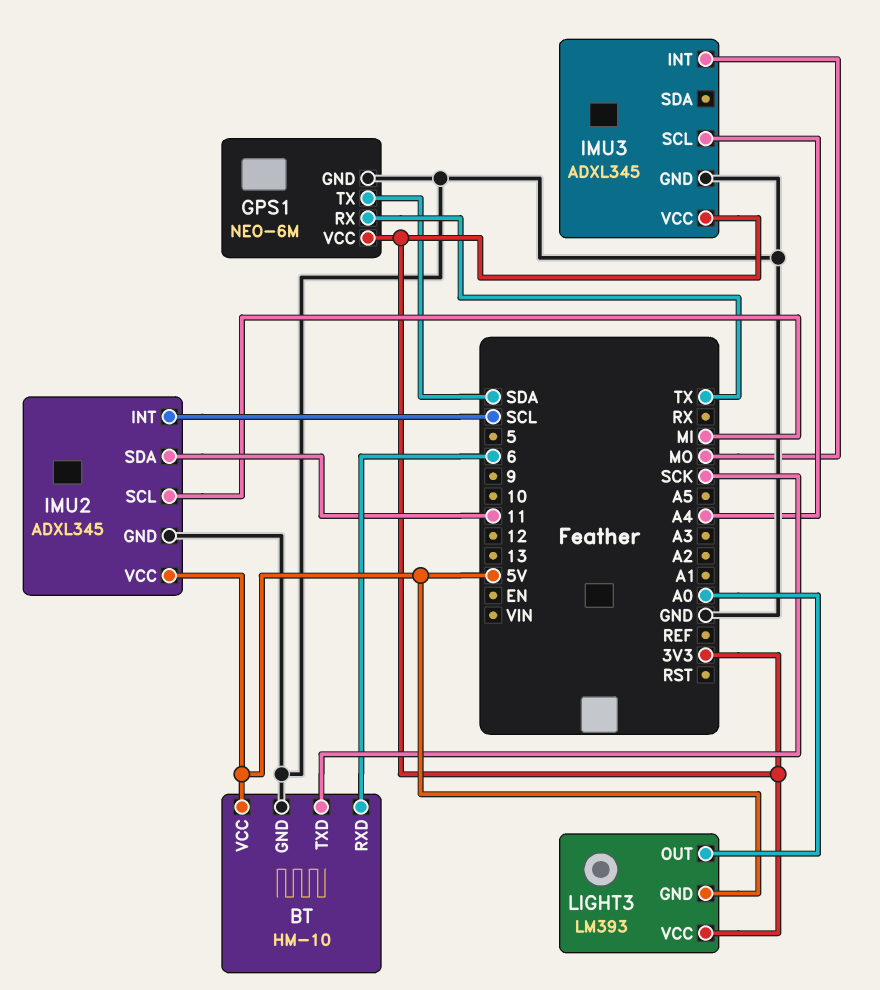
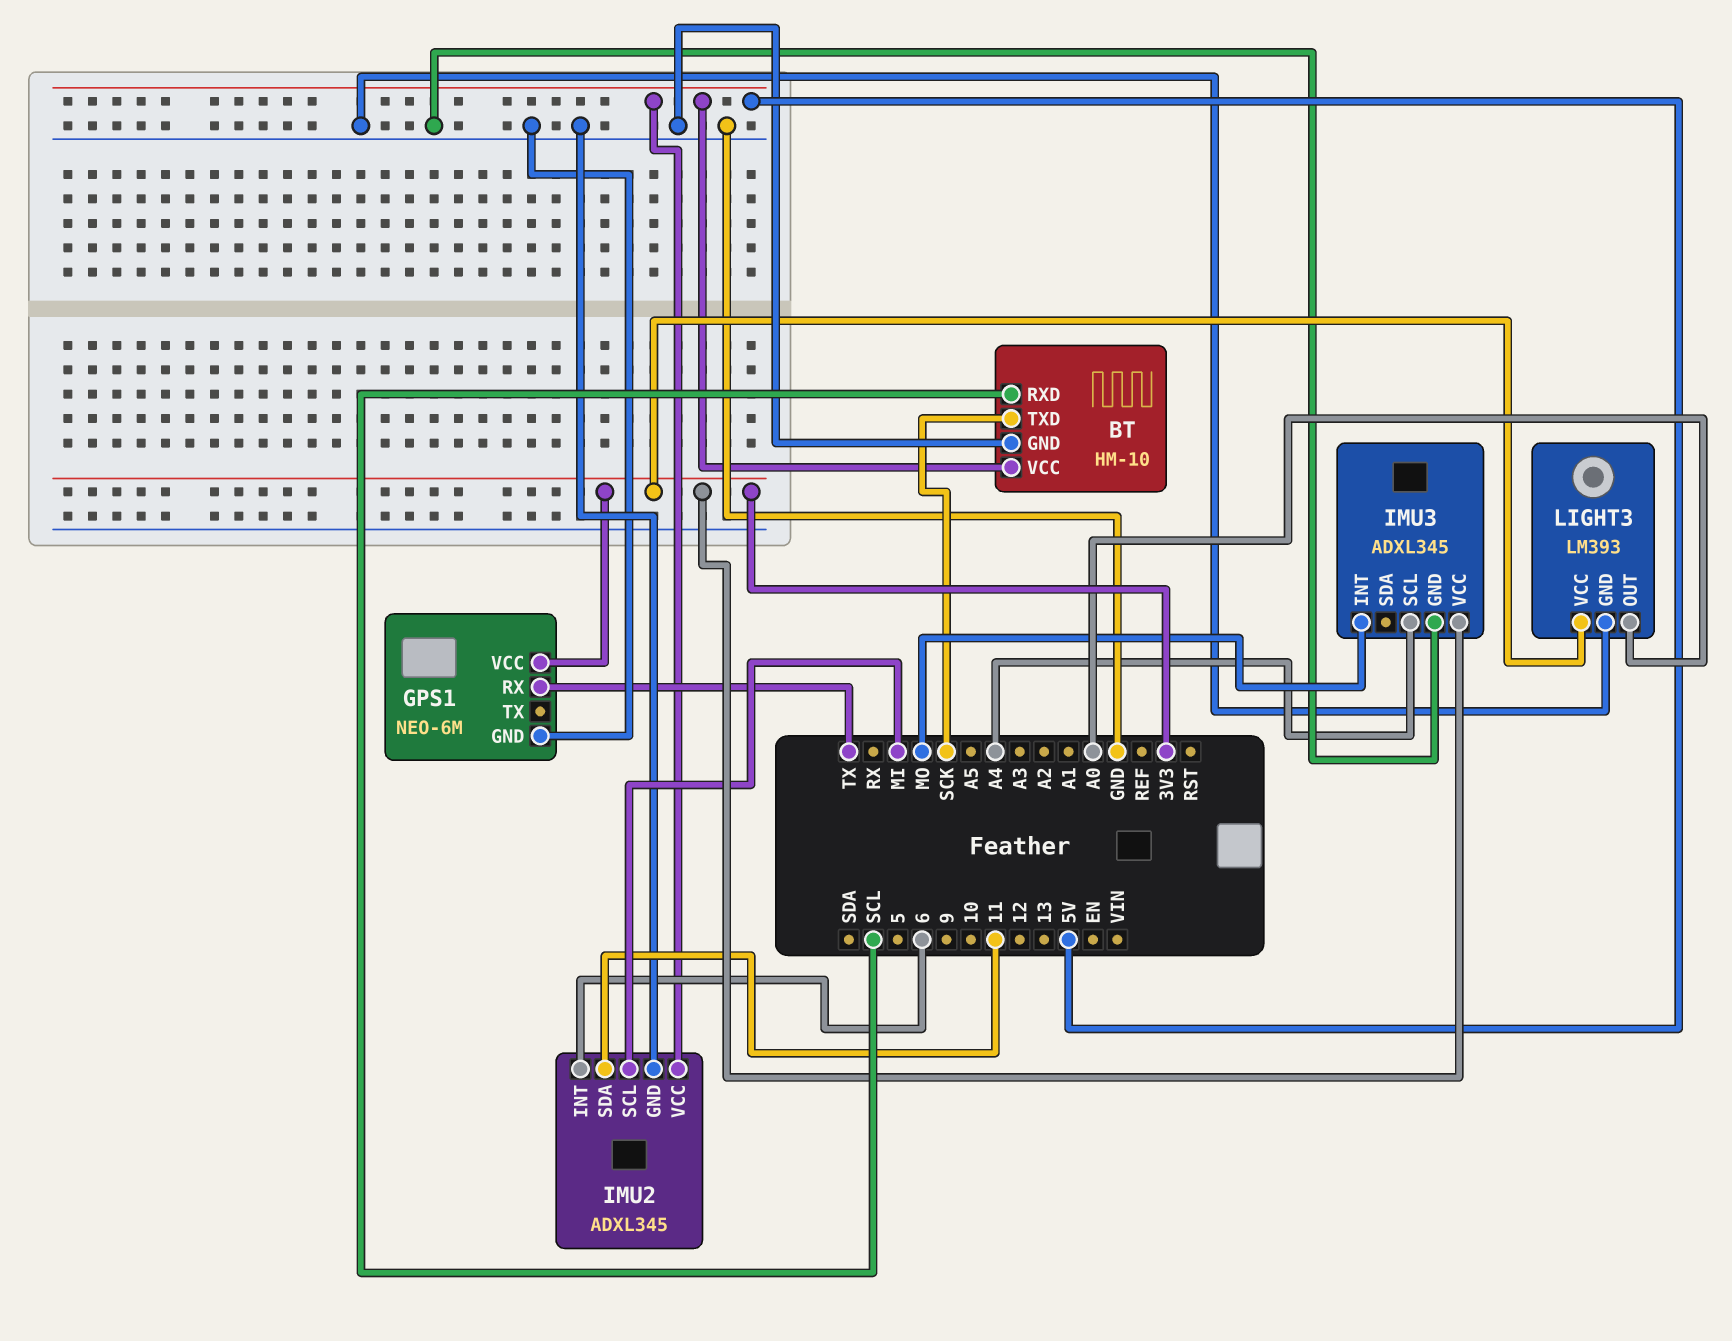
BT pin RXD: 6 -> SCL
GPS1 pin TX: SDA -> none
IMU2 pin INT: SCL -> 6
LIGHT3 pin GND: 5V -> GND

